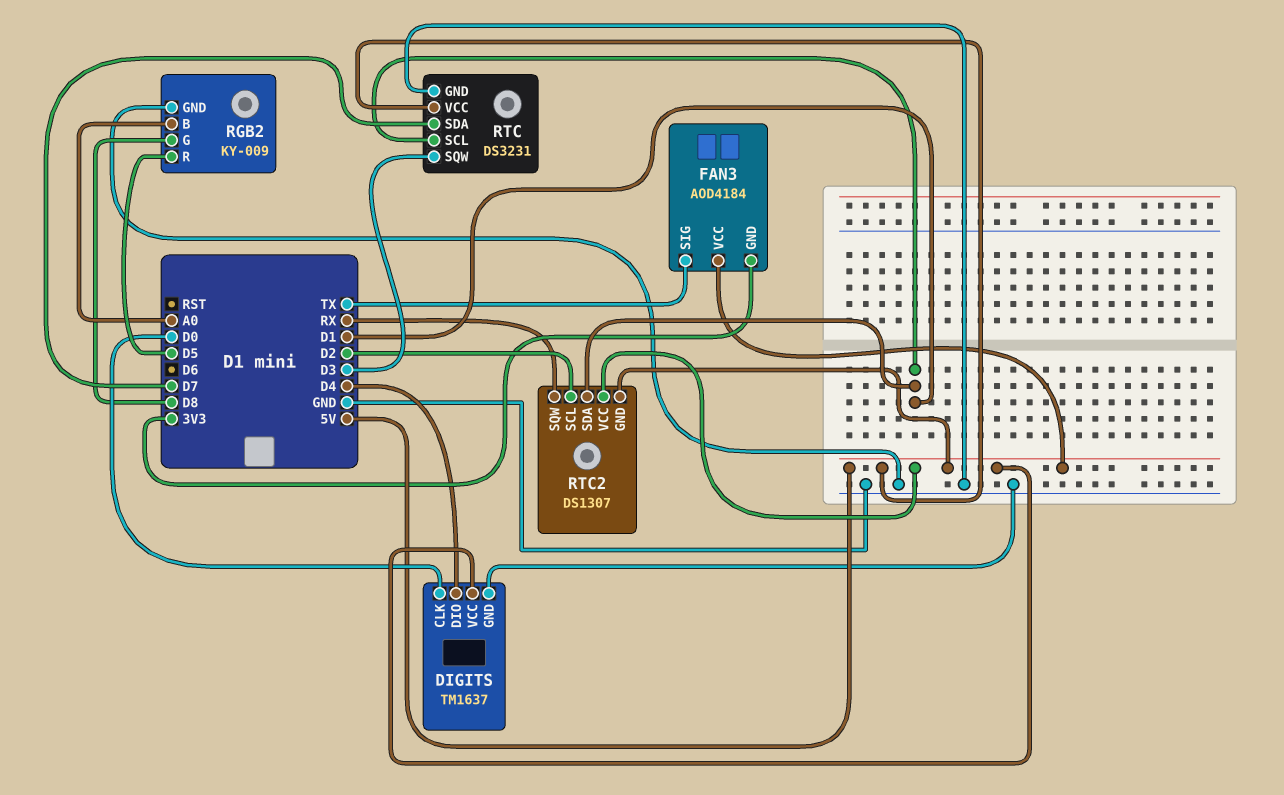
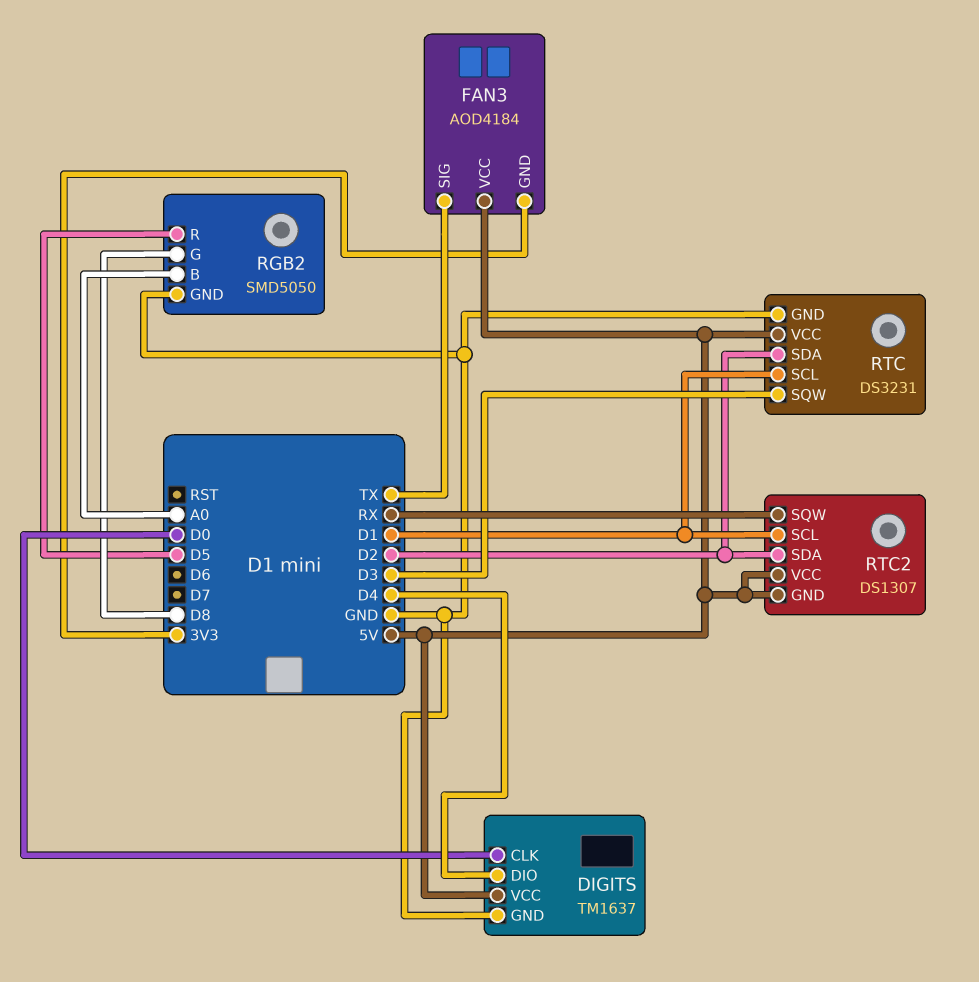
RGB2: KY-009 -> SMD5050
RTC pin SDA: D7 -> D2
RTC2 pin SCL: D2 -> D1
RTC2 pin SDA: D1 -> D2

